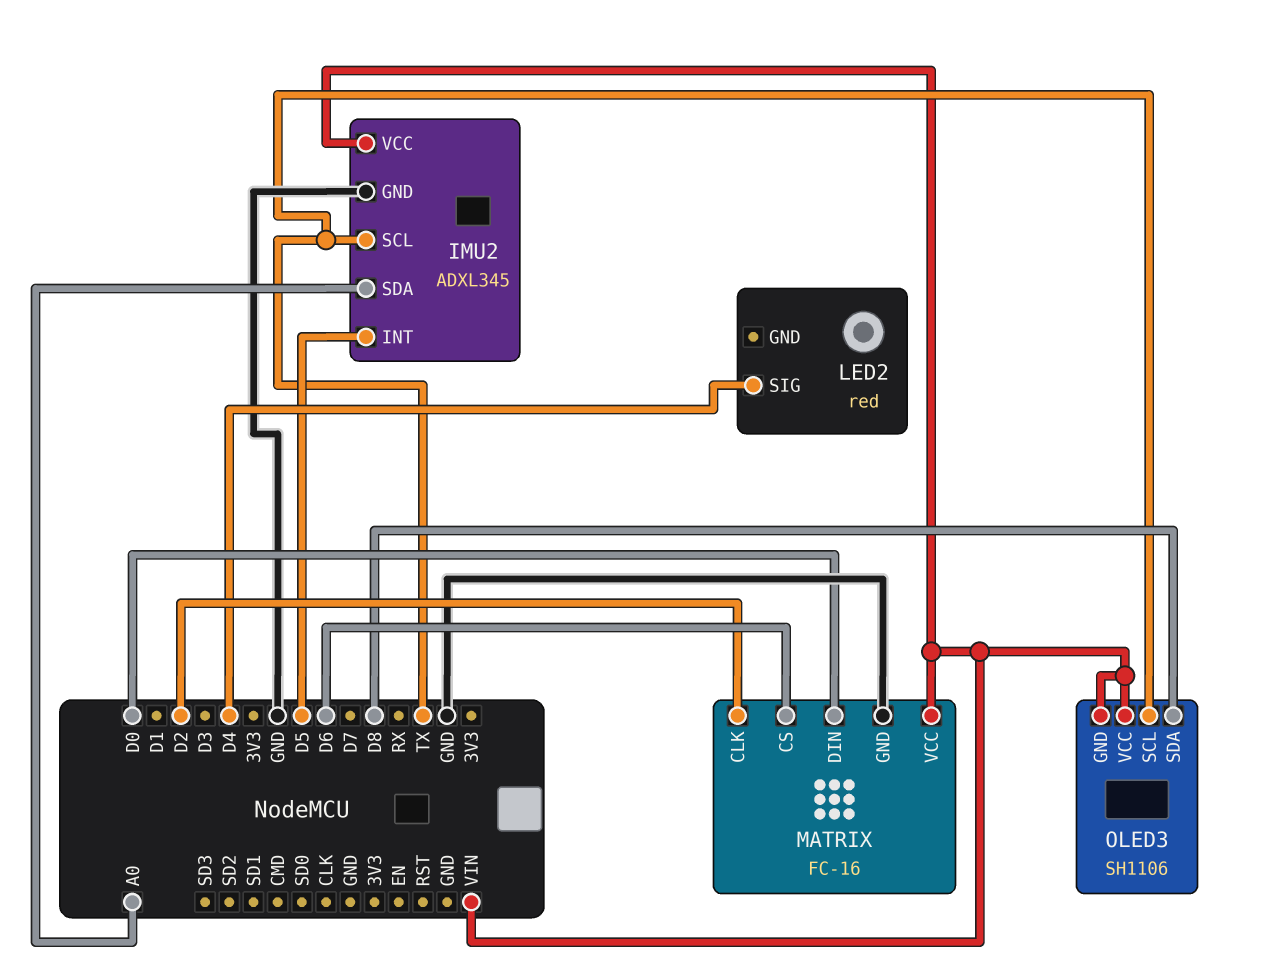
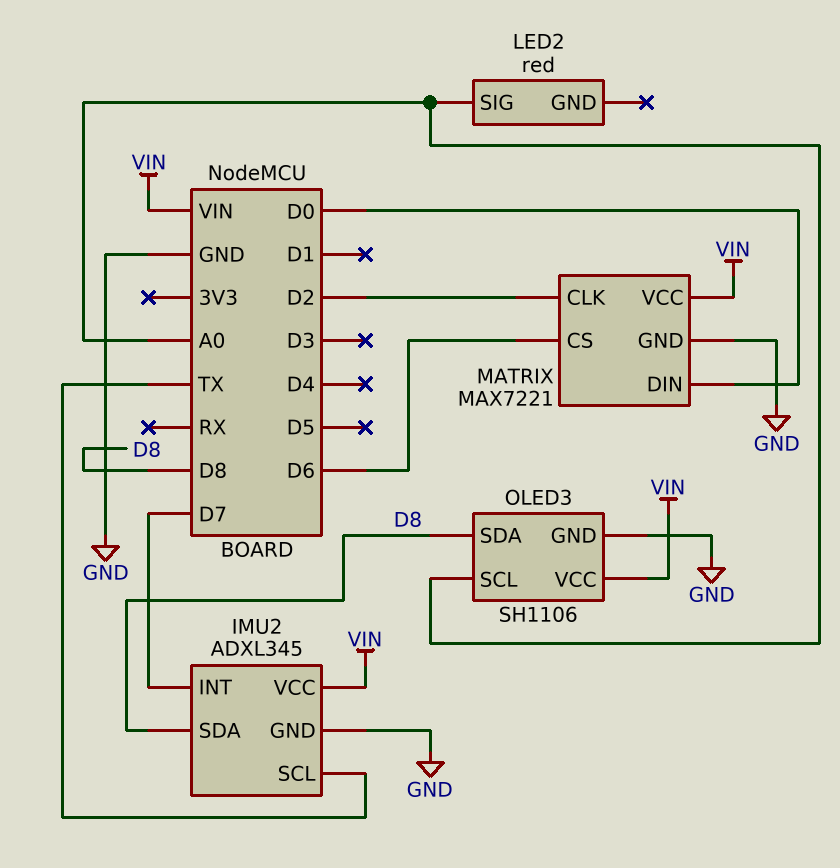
IMU2 pin INT: D5 -> D7
IMU2 pin SDA: A0 -> D8
LED2 pin SIG: D4 -> A0
MATRIX: FC-16 -> MAX7221
OLED3 pin GND: VIN -> GND
OLED3 pin SCL: TX -> A0

